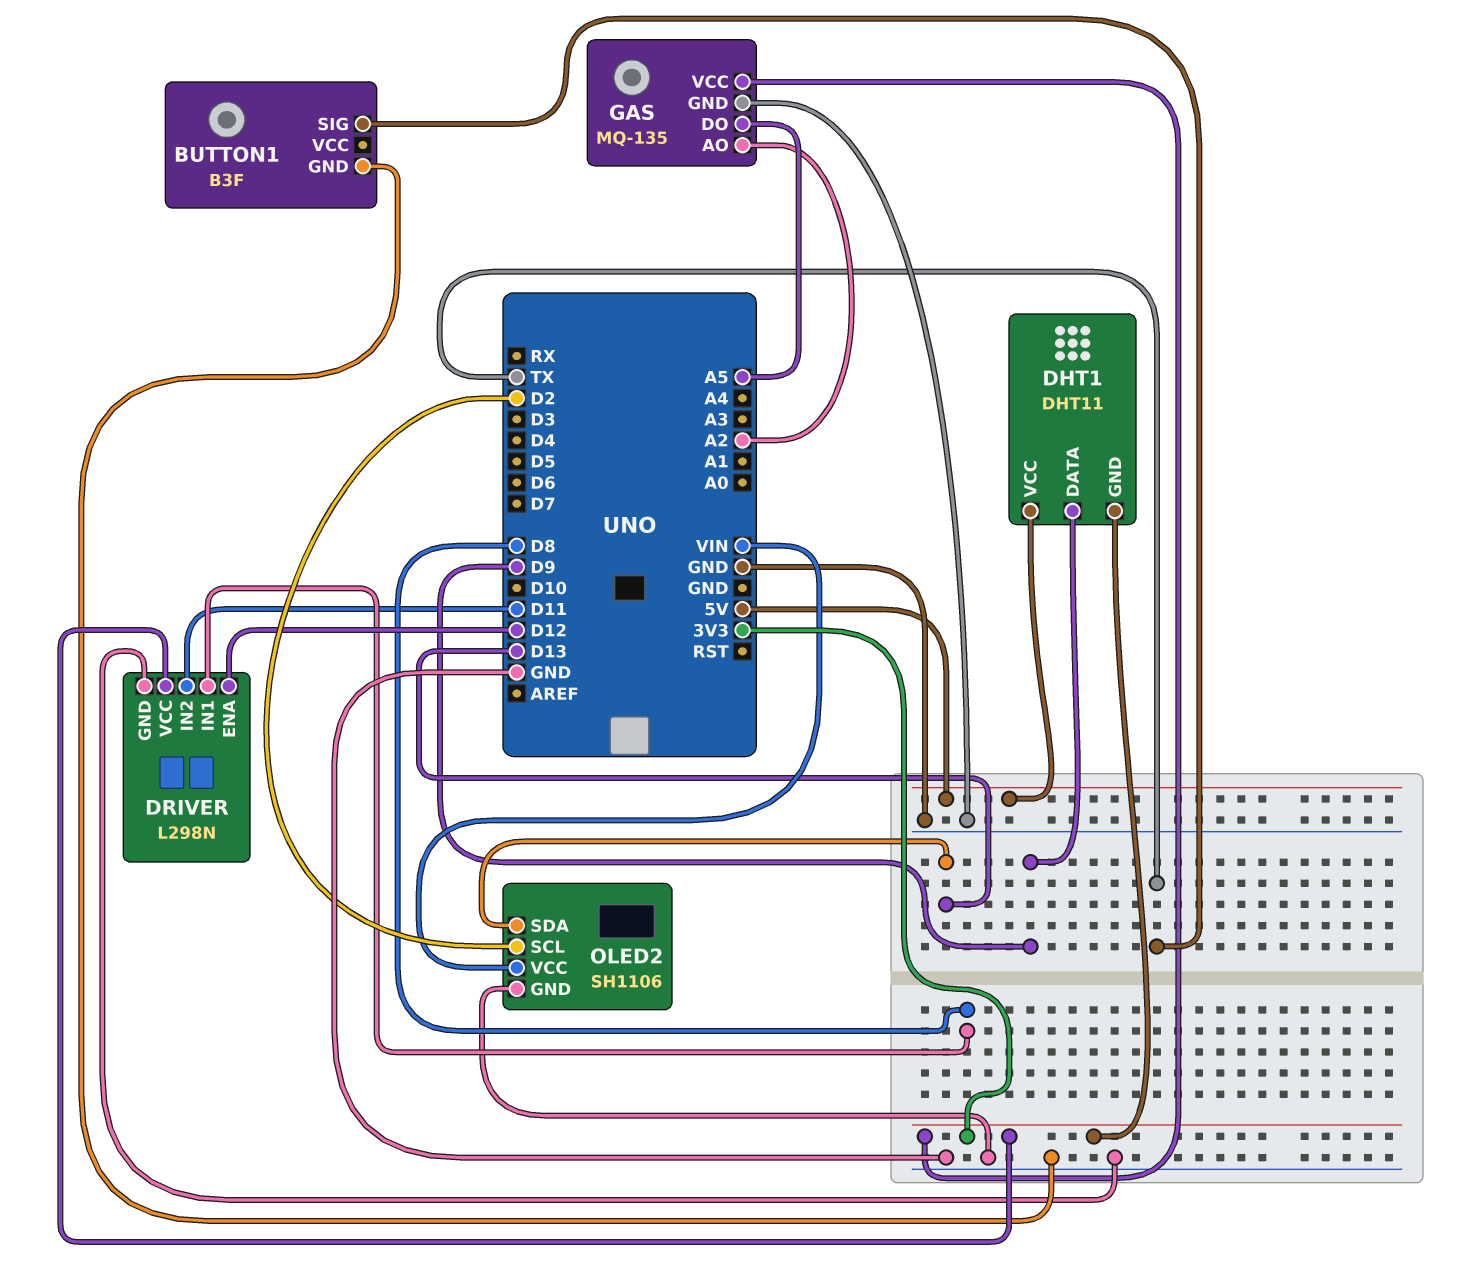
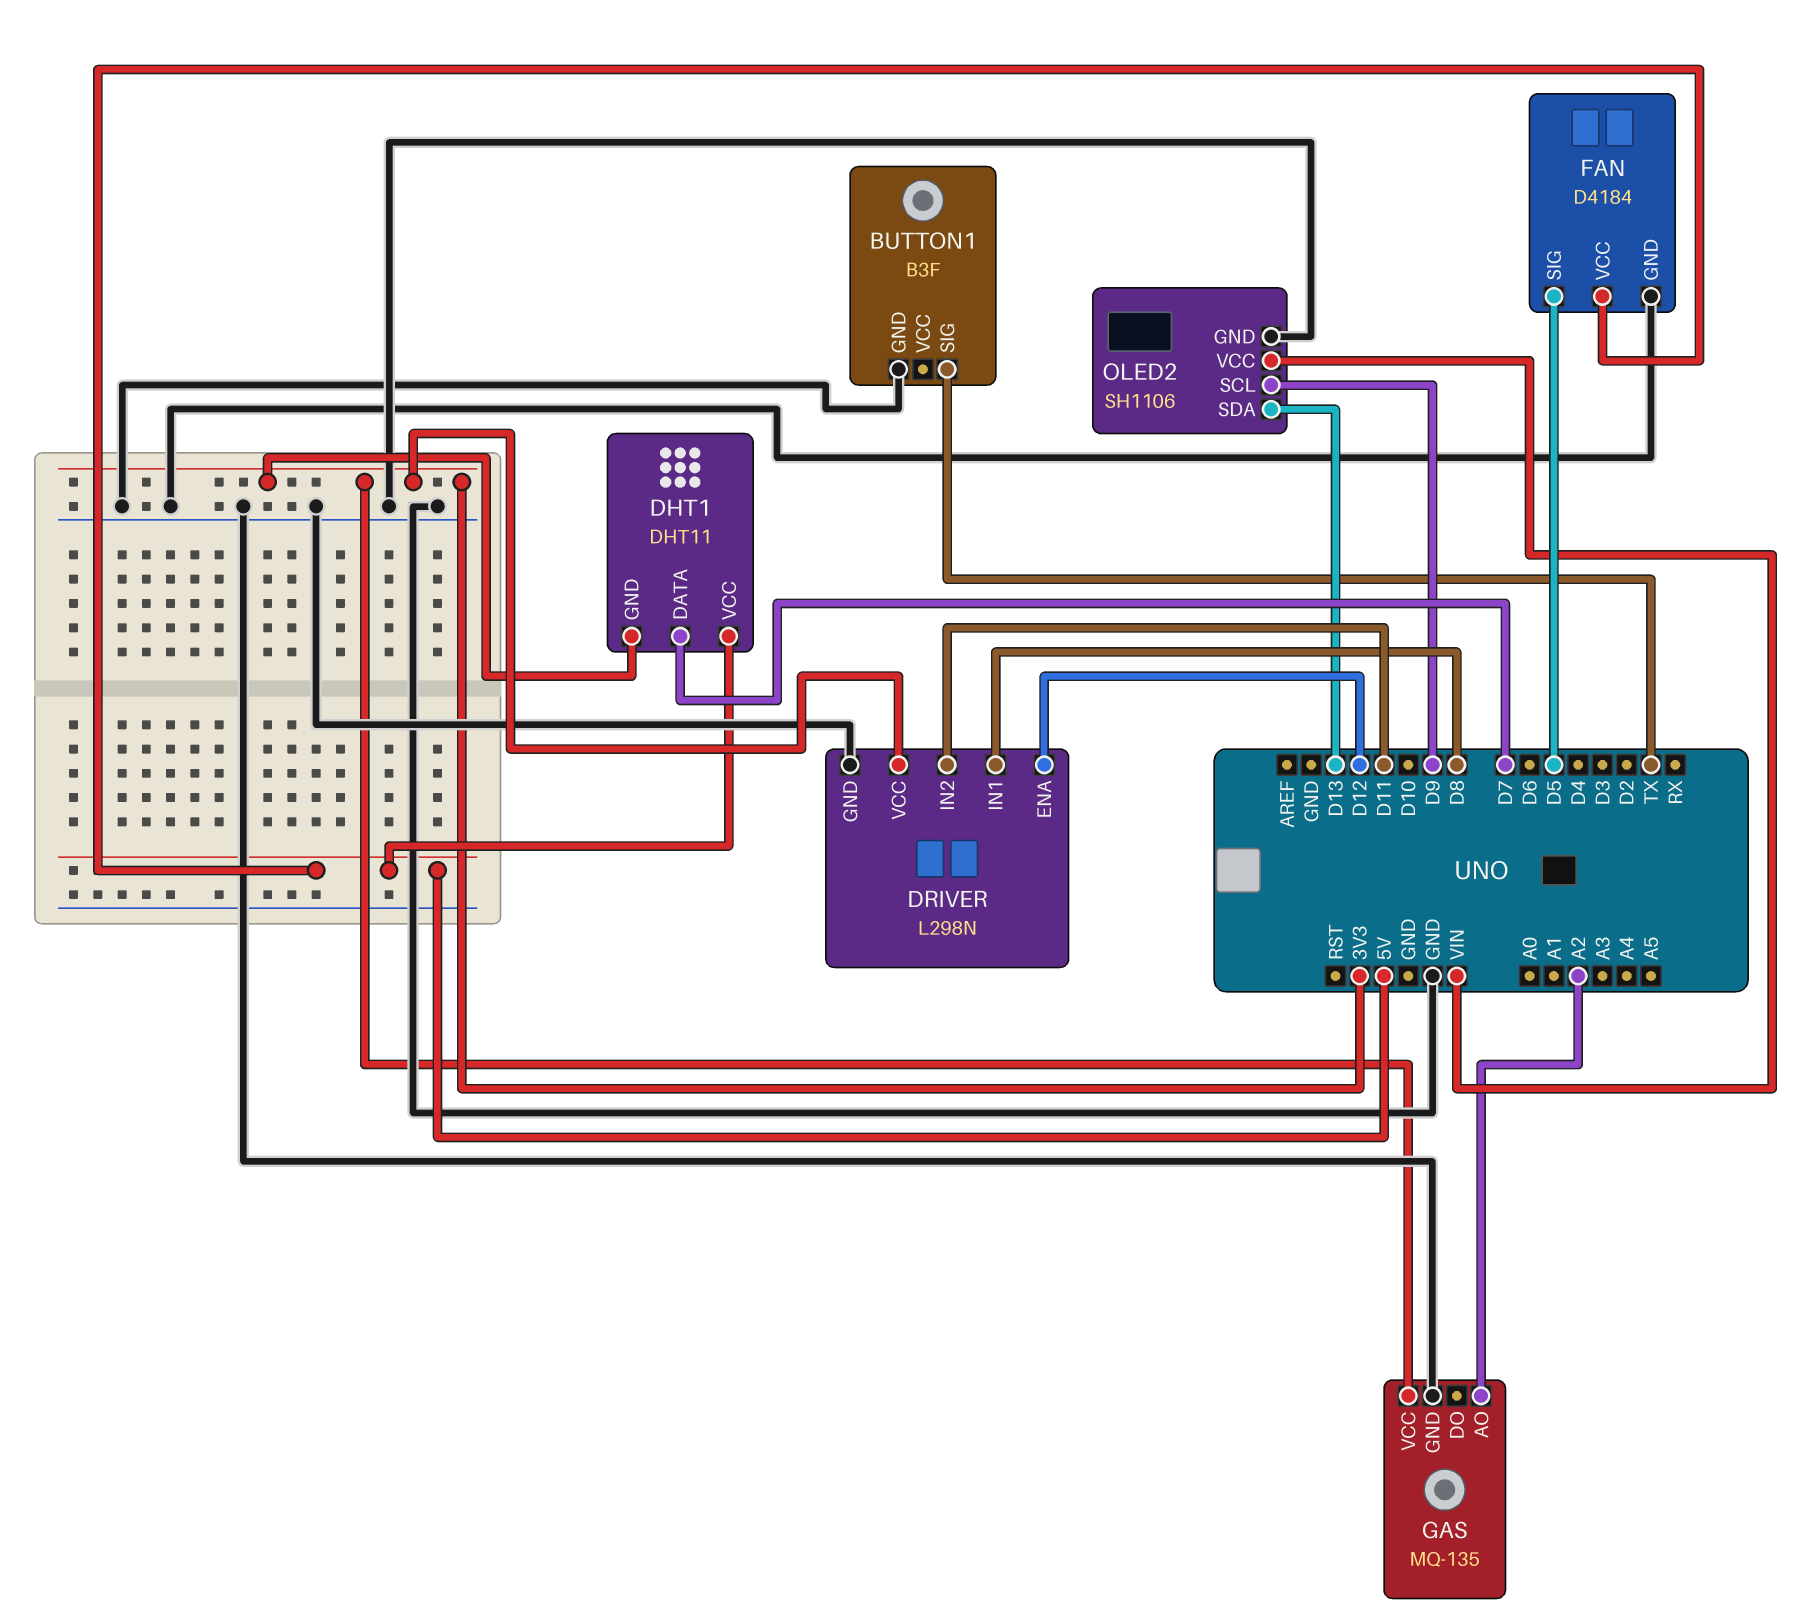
DHT1 pin DATA: D9 -> D7
FAN: none -> D4184
FAN pin GND: none -> GND
FAN pin SIG: none -> D5
FAN pin VCC: none -> 5V
GAS pin DO: A5 -> none
OLED2 pin SCL: D2 -> D9

